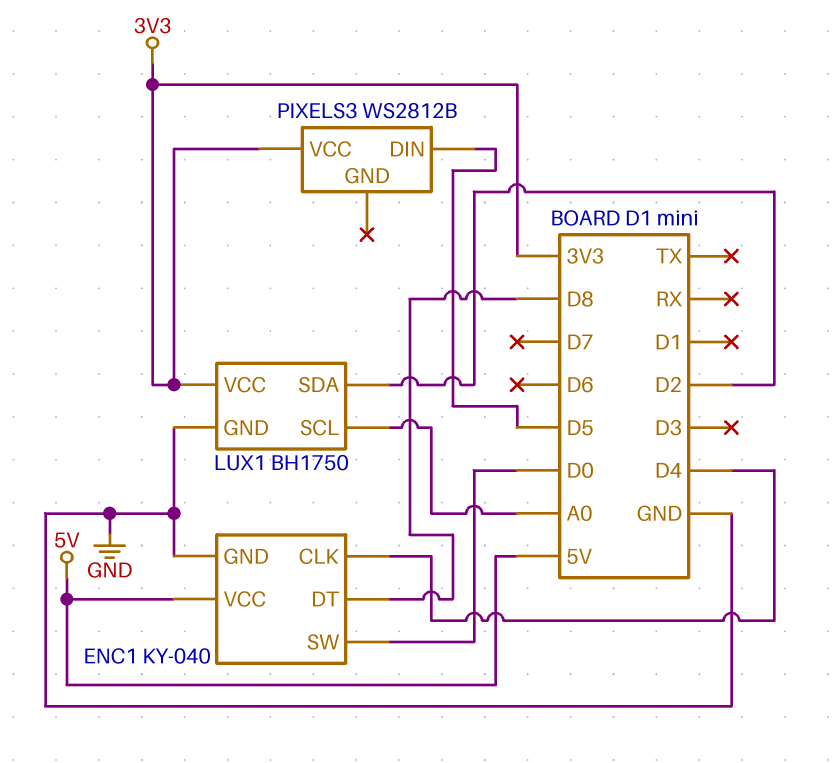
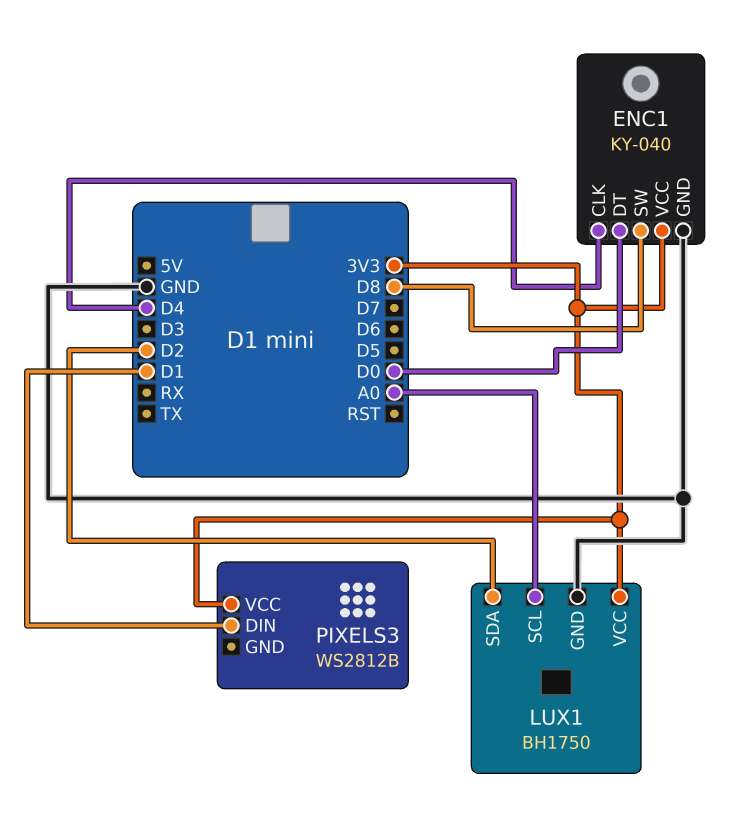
ENC1 pin DT: D8 -> D0
ENC1 pin SW: D0 -> D8
ENC1 pin VCC: 5V -> 3V3
PIXELS3 pin DIN: D5 -> D1

